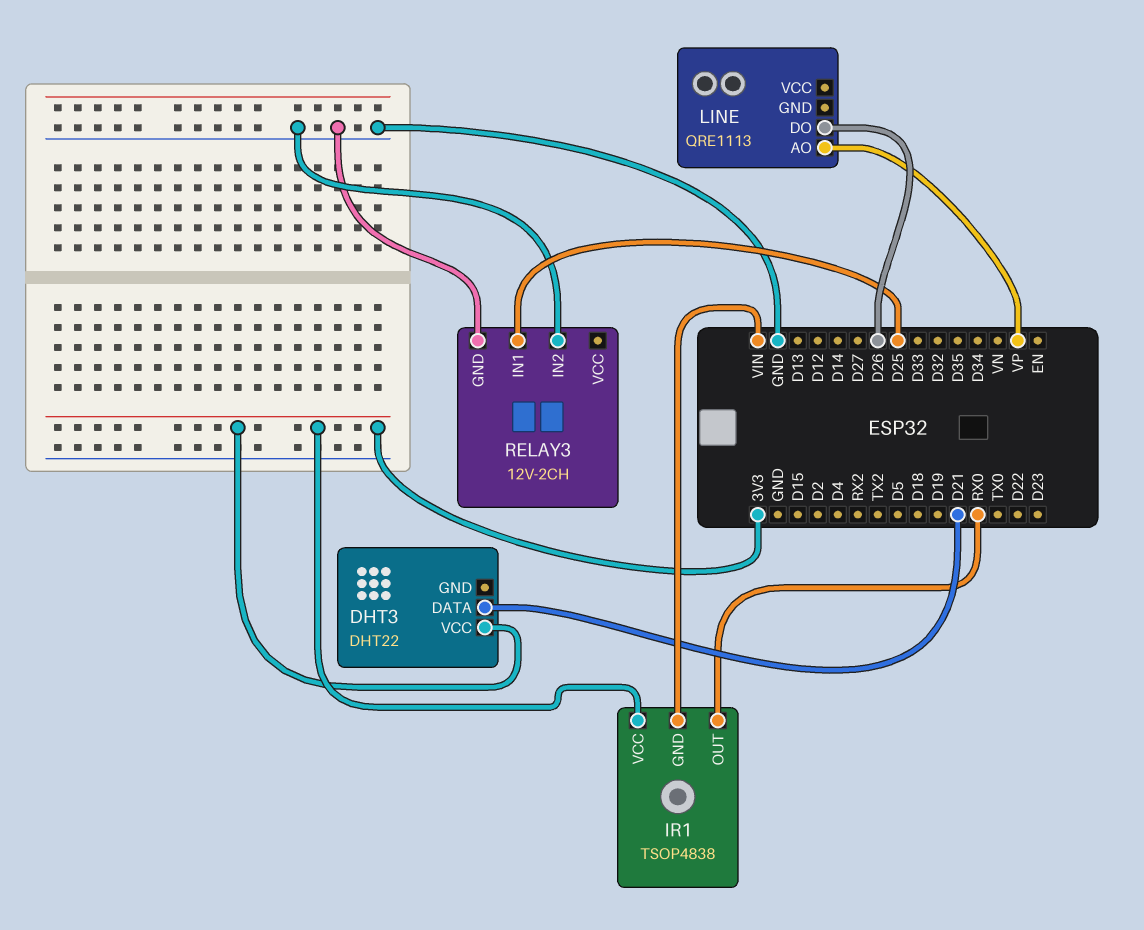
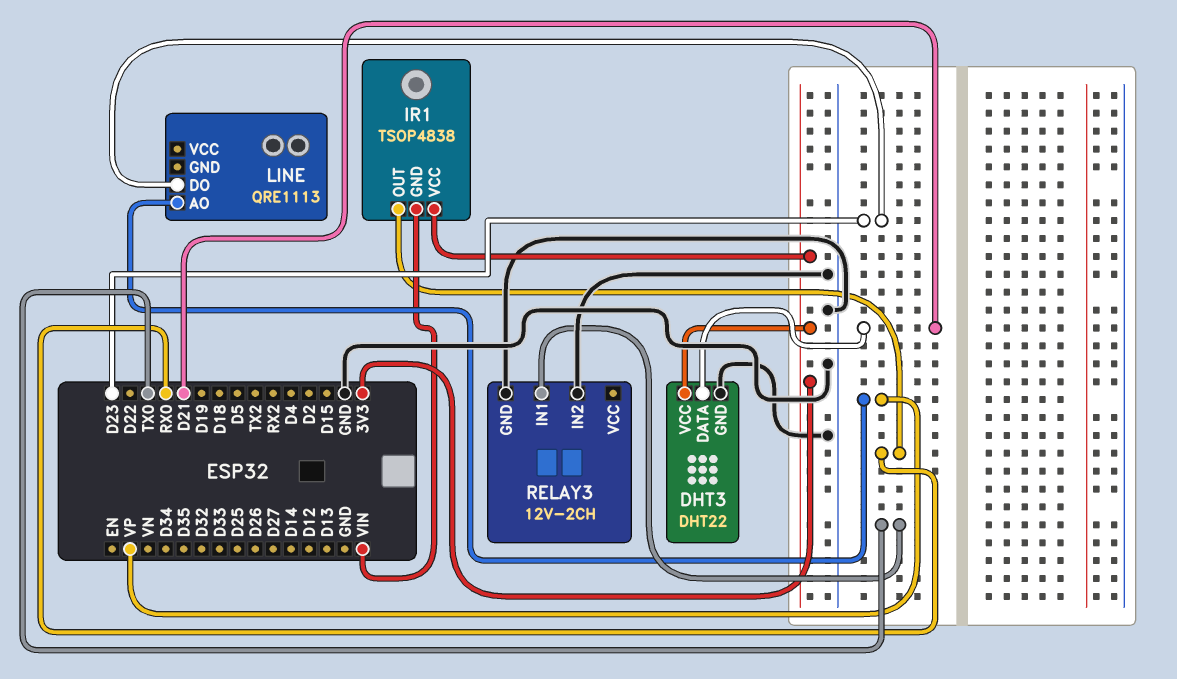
DHT3 pin GND: none -> GND
LINE pin DO: D26 -> D23
RELAY3 pin IN1: D25 -> TX0

